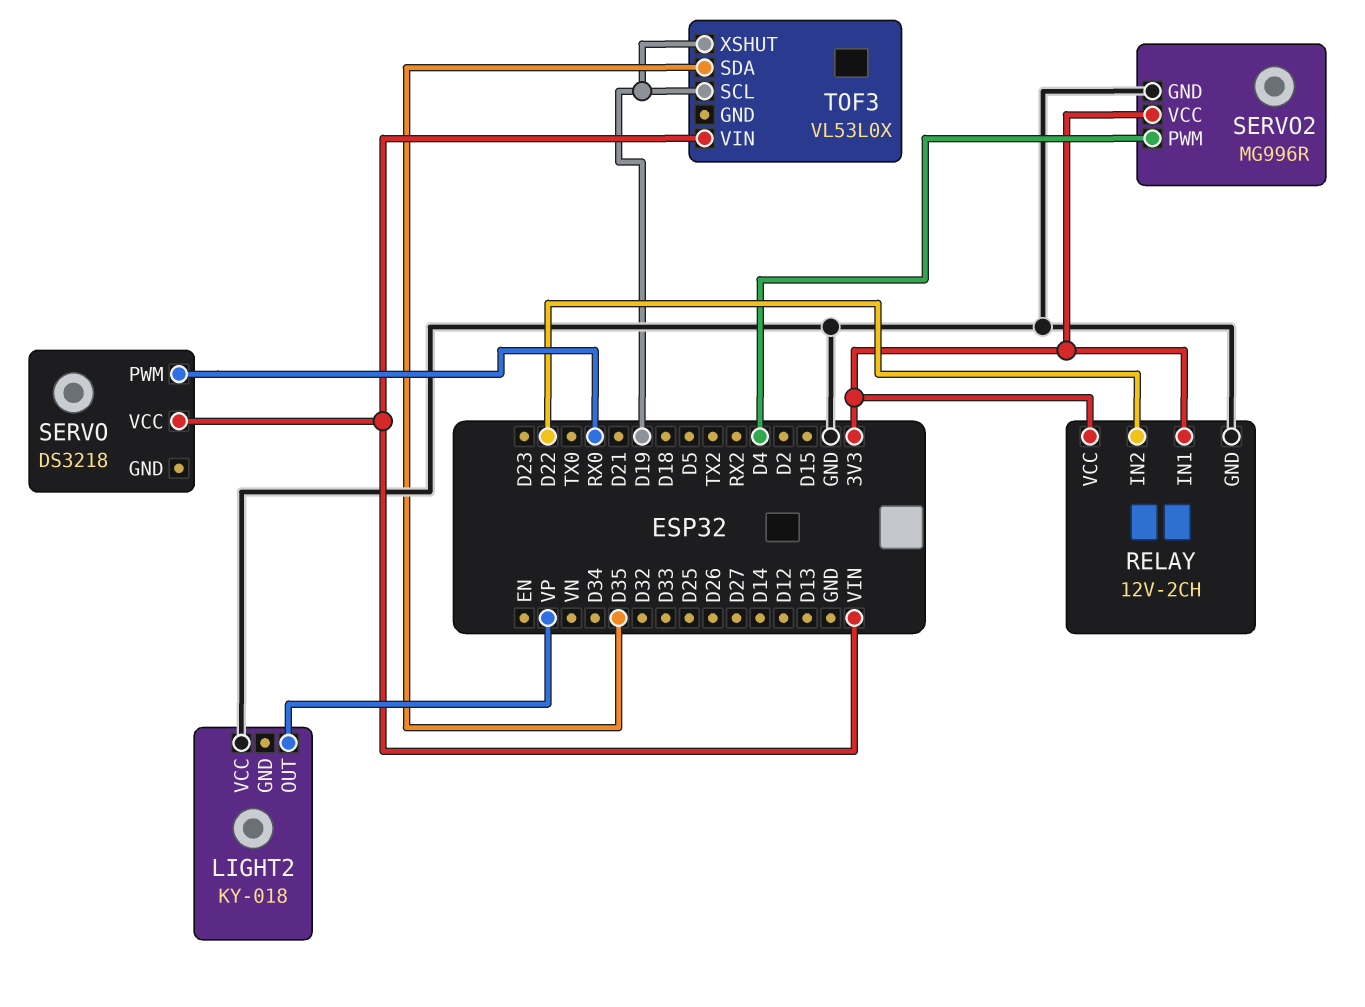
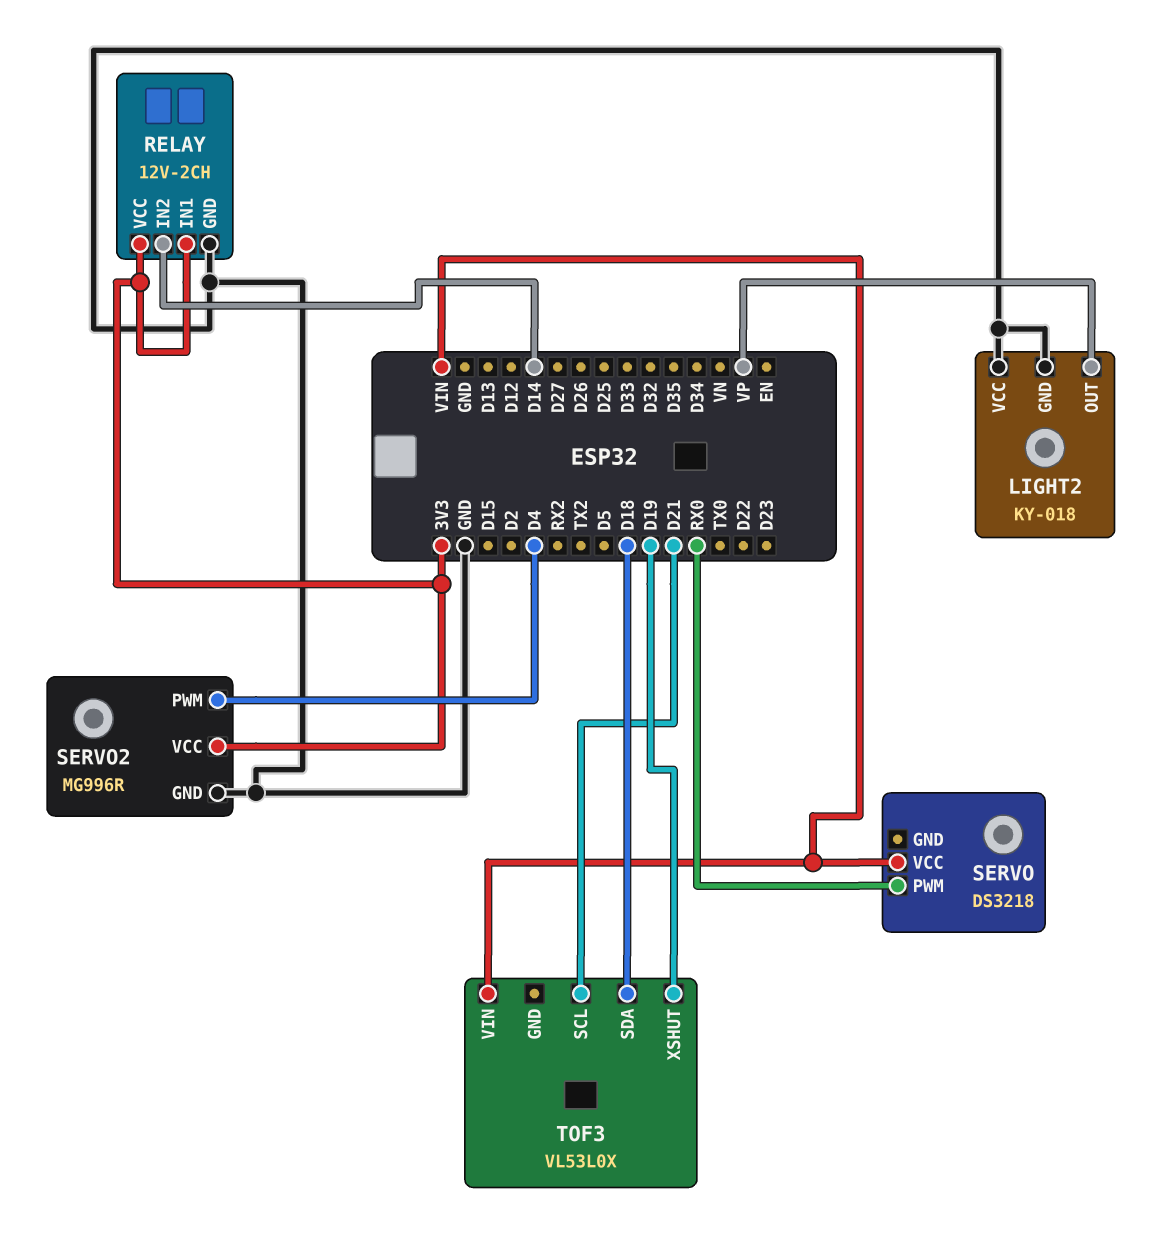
LIGHT2 pin GND: none -> GND
RELAY pin IN2: D22 -> D14
TOF3 pin SCL: D19 -> D21
TOF3 pin SDA: D35 -> D18

